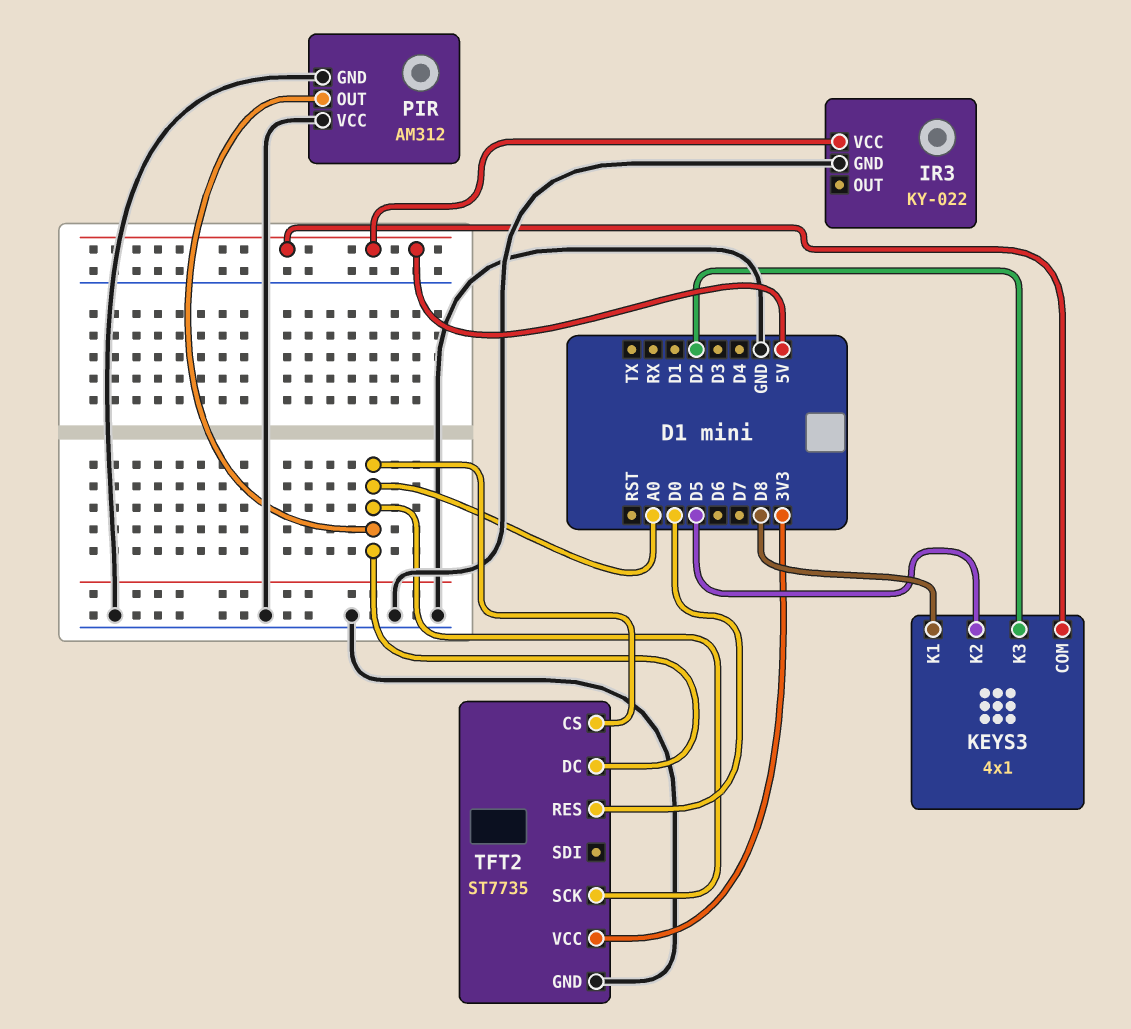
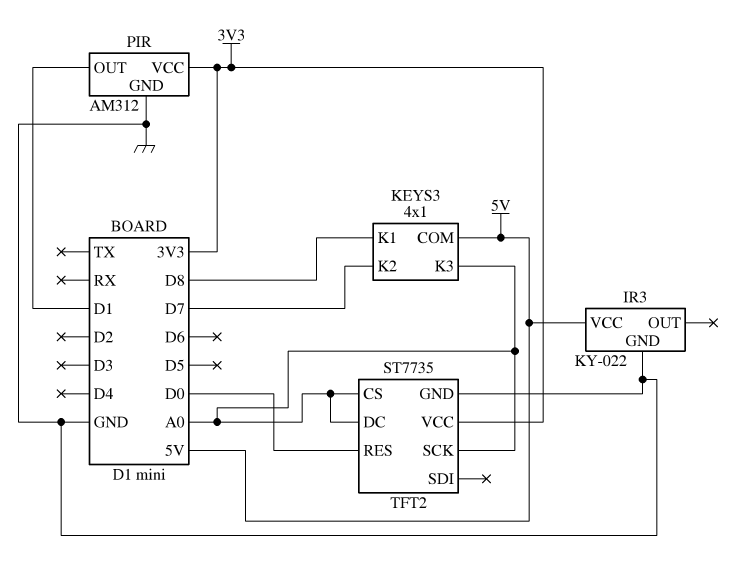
KEYS3 pin K2: D5 -> D7
KEYS3 pin K3: D2 -> A0
PIR pin OUT: A0 -> D1
PIR pin VCC: GND -> 3V3

